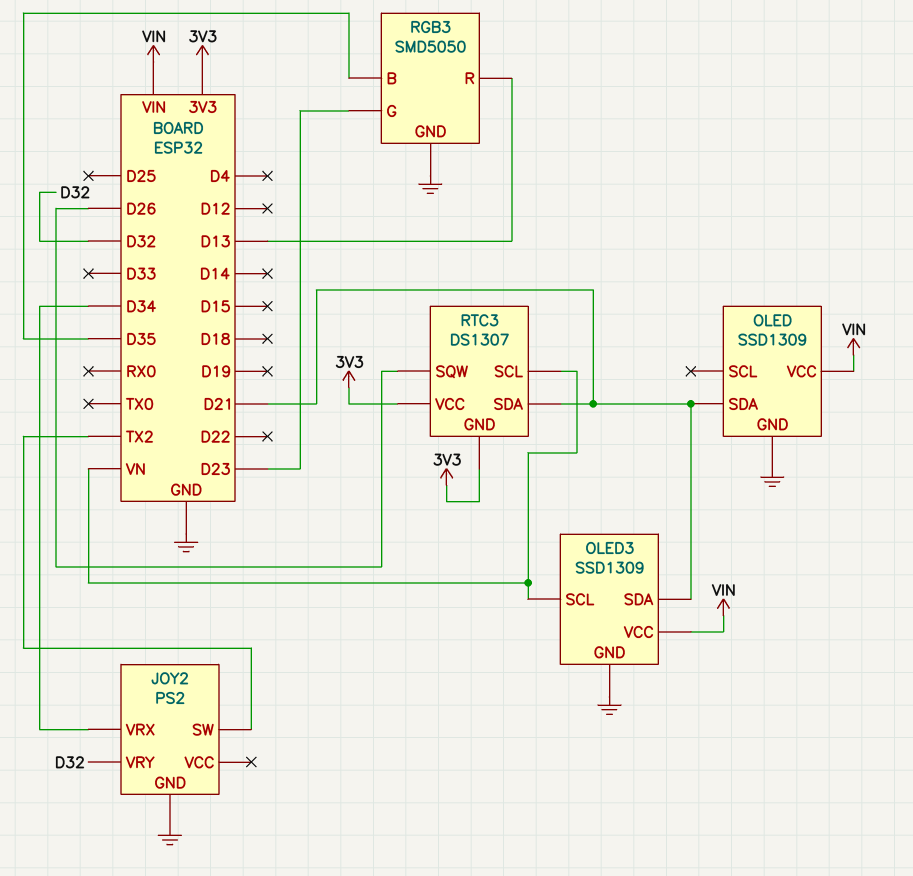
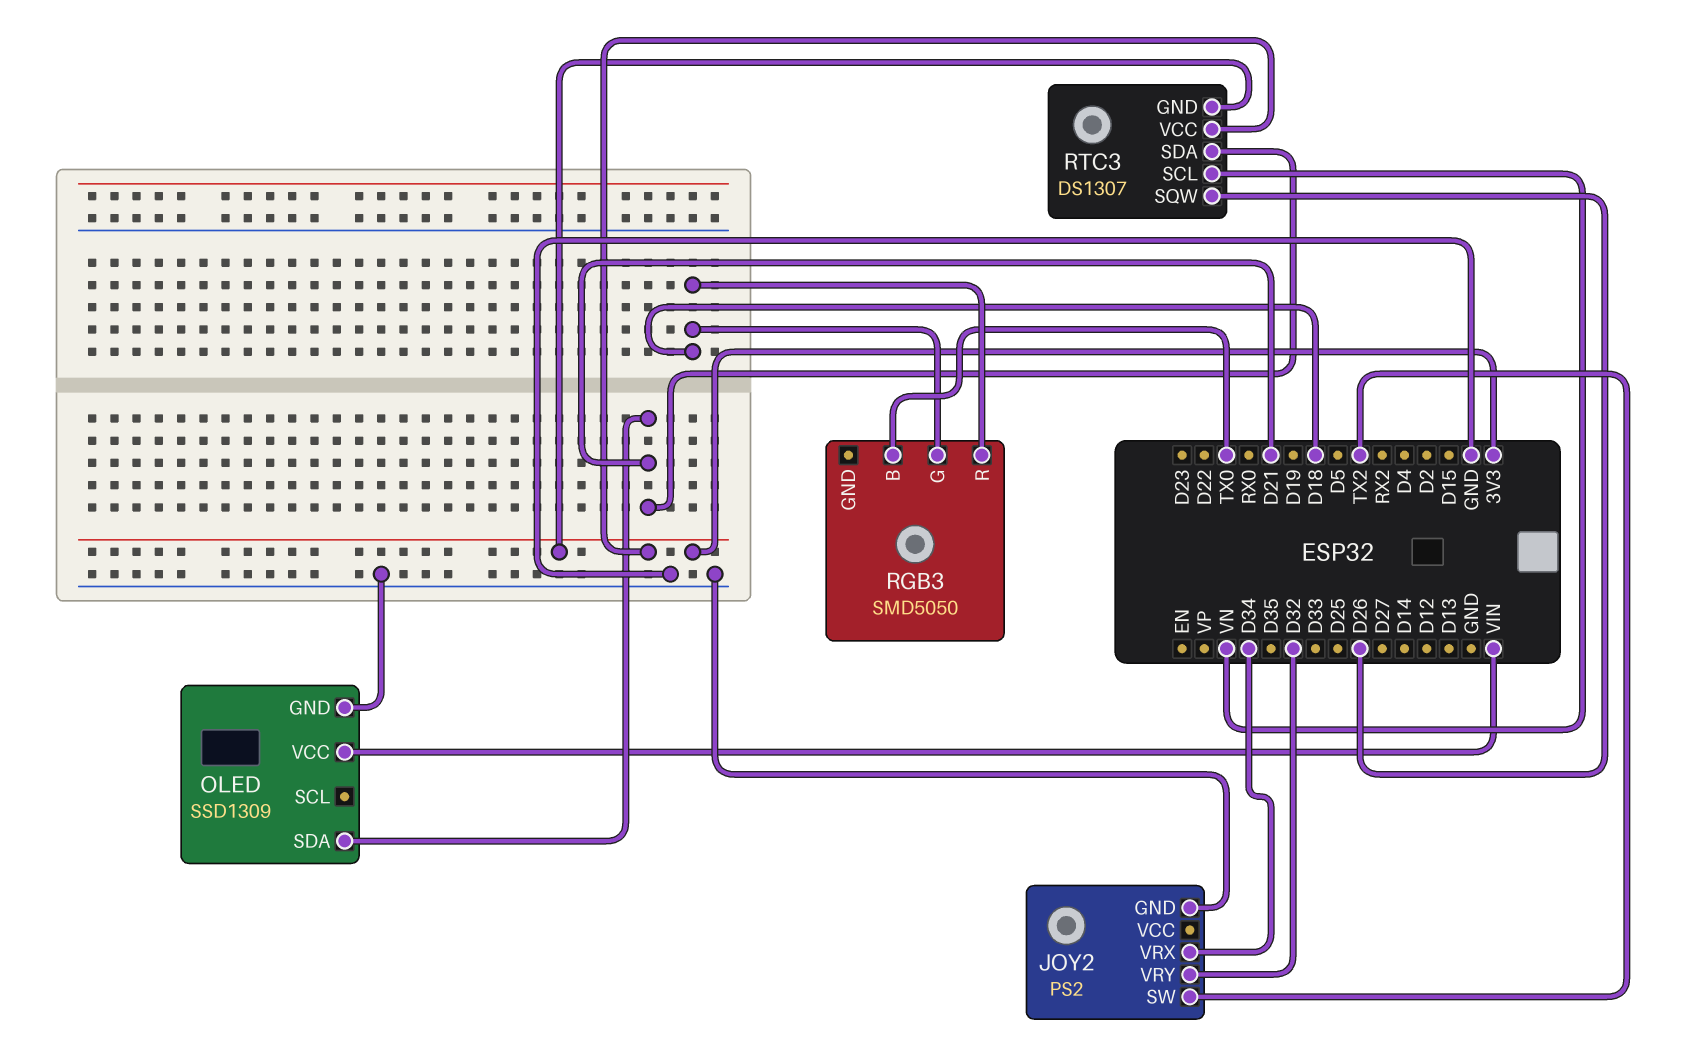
OLED3: SSD1309 -> none
OLED3 pin GND: GND -> none
OLED3 pin SCL: VN -> none
OLED3 pin SDA: D21 -> none
OLED3 pin VCC: VIN -> none
RGB3 pin B: D35 -> TX0
RGB3 pin G: D23 -> D18
RGB3 pin GND: GND -> none
RGB3 pin R: D13 -> D18

